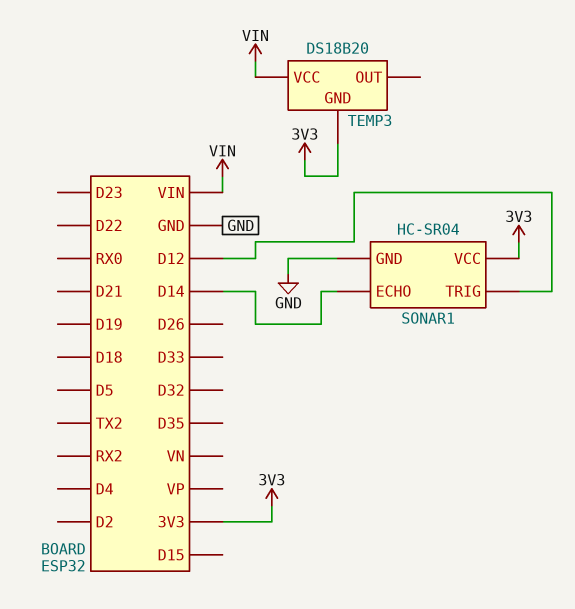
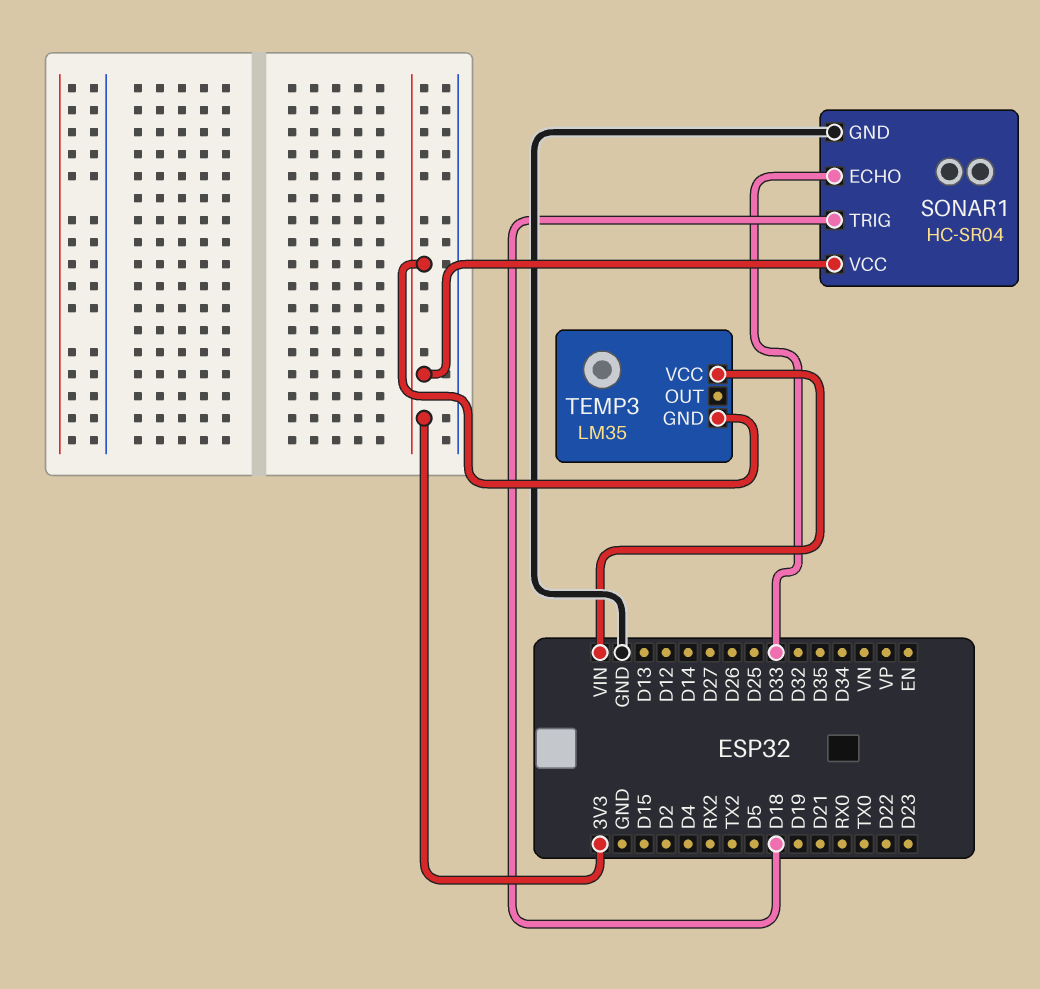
SONAR1 pin ECHO: D14 -> D33
SONAR1 pin TRIG: D12 -> D18
TEMP3: DS18B20 -> LM35

